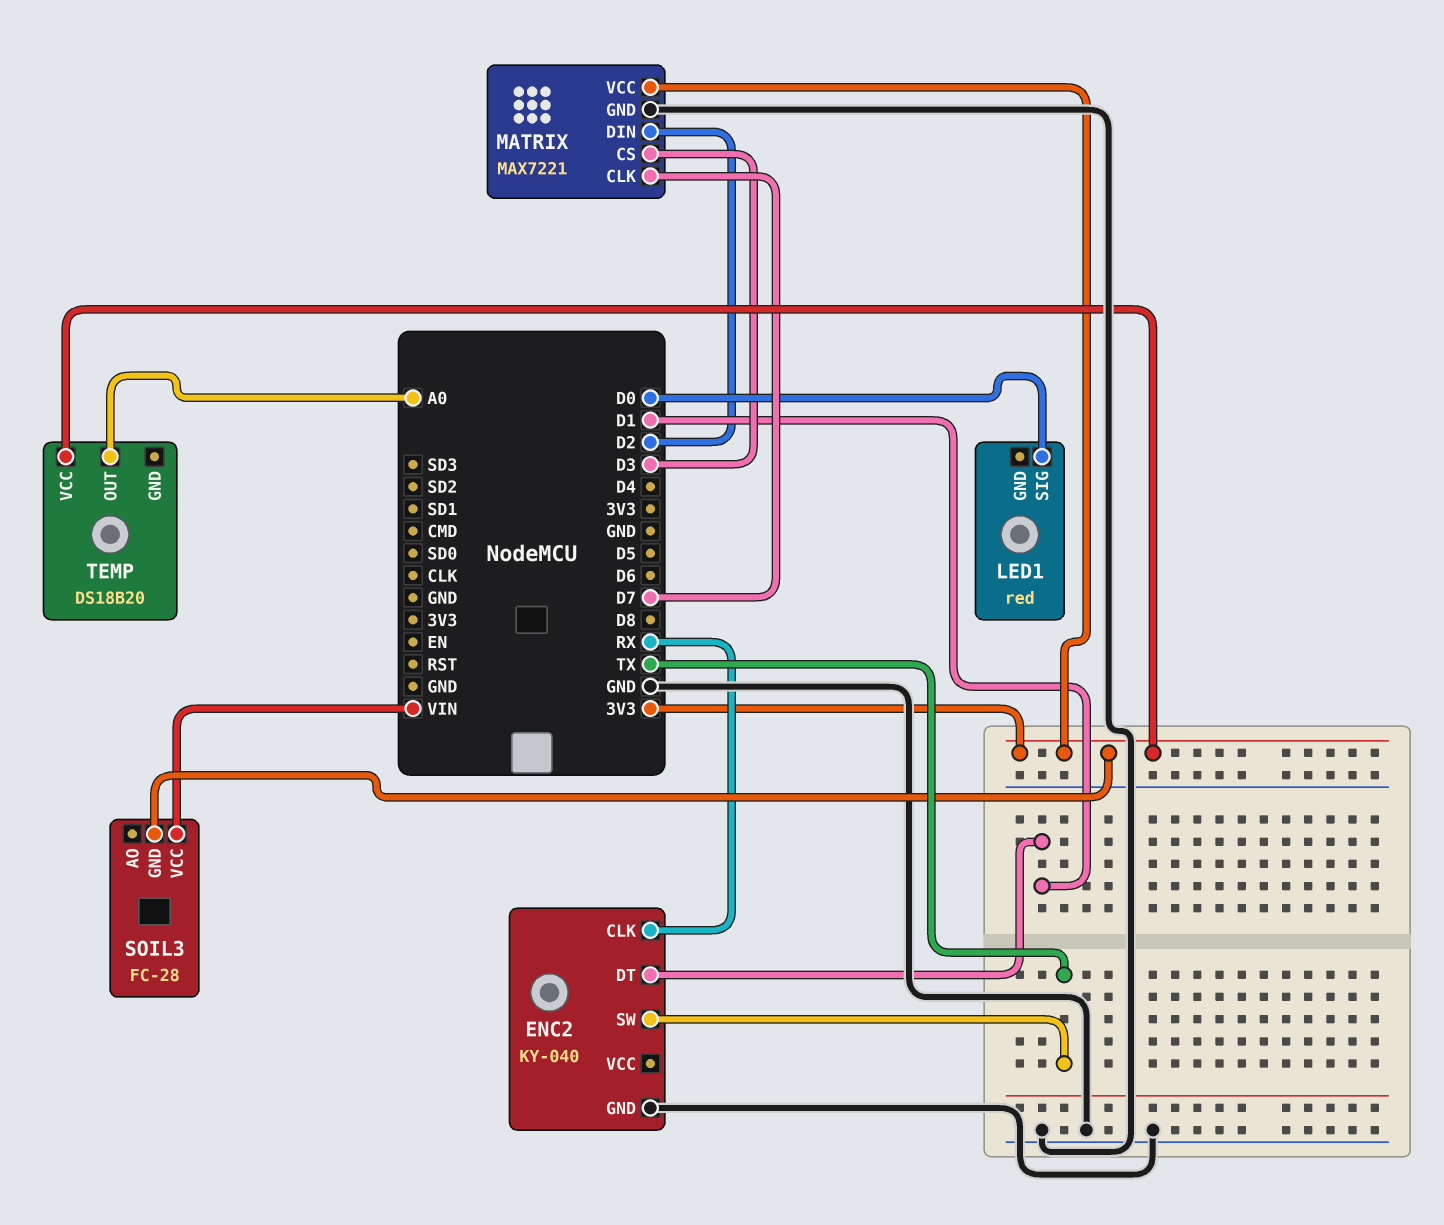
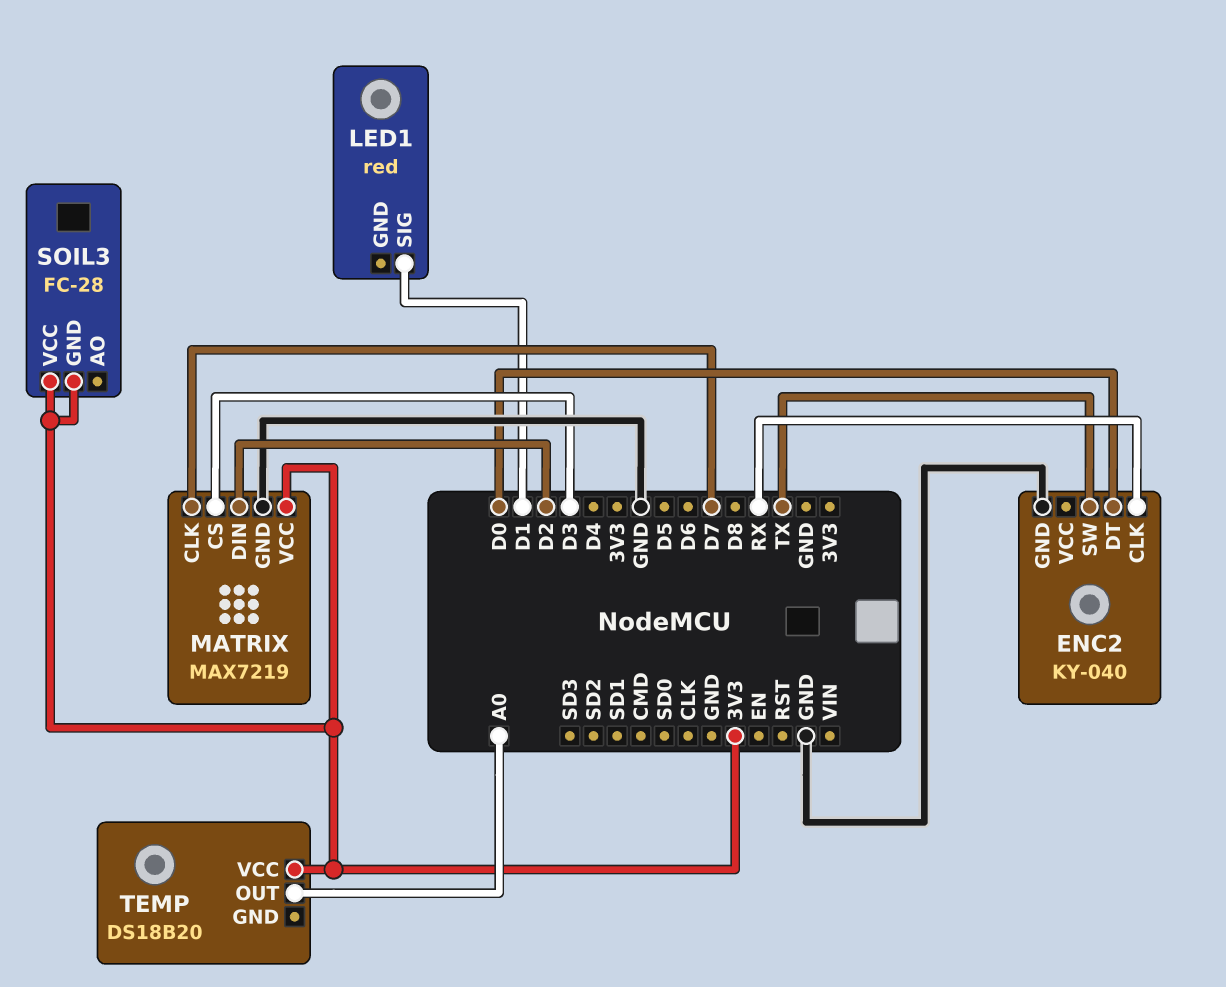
ENC2 pin DT: D1 -> D0
LED1 pin SIG: D0 -> D1
MATRIX: MAX7221 -> MAX7219
SOIL3 pin VCC: VIN -> 3V3

